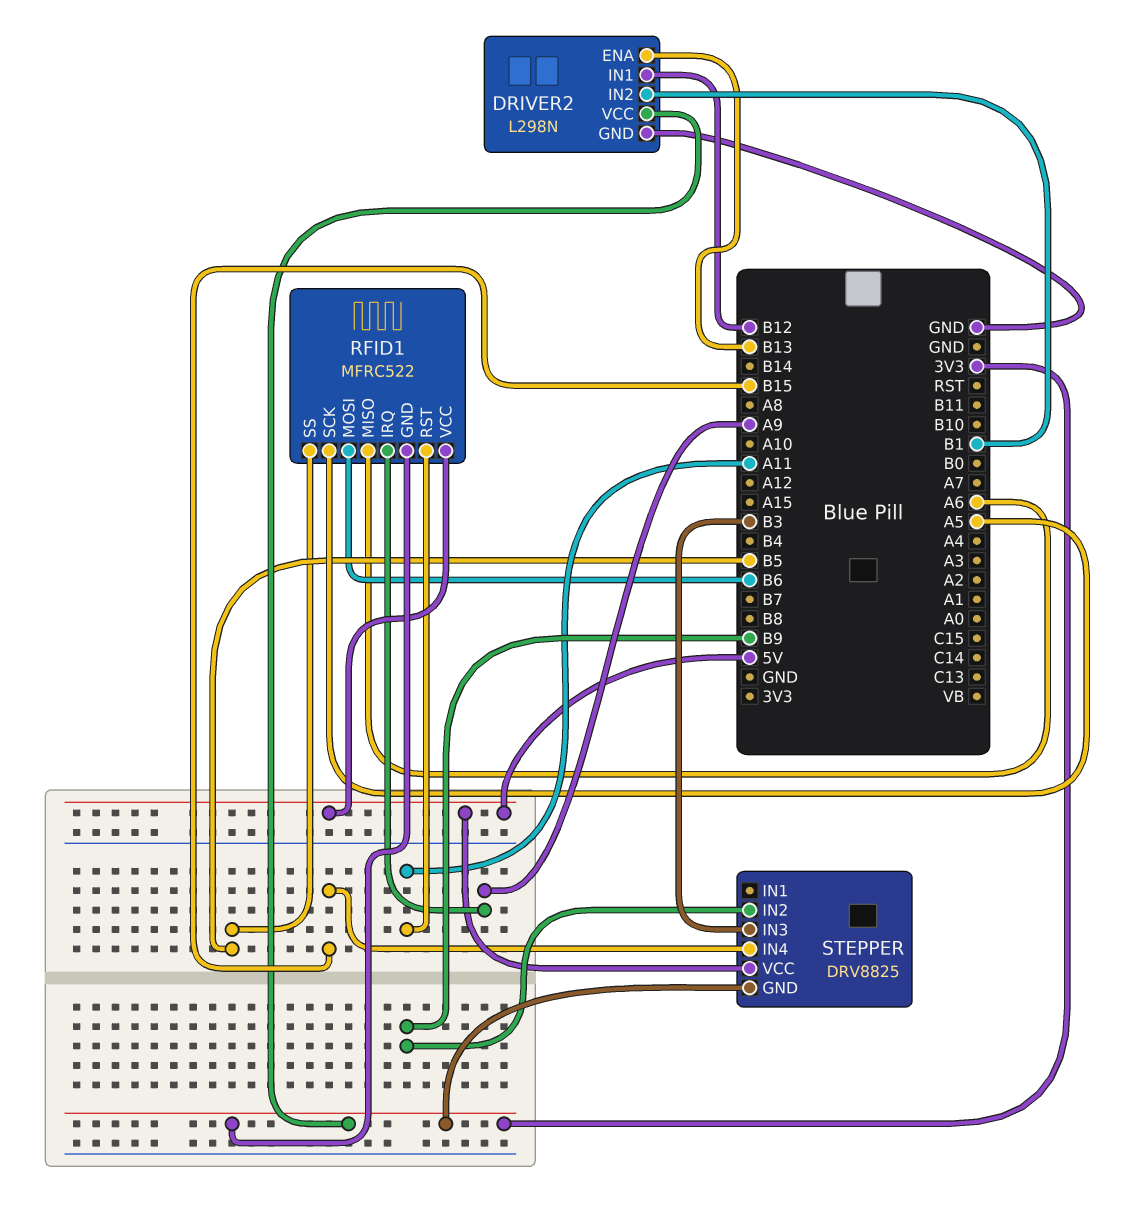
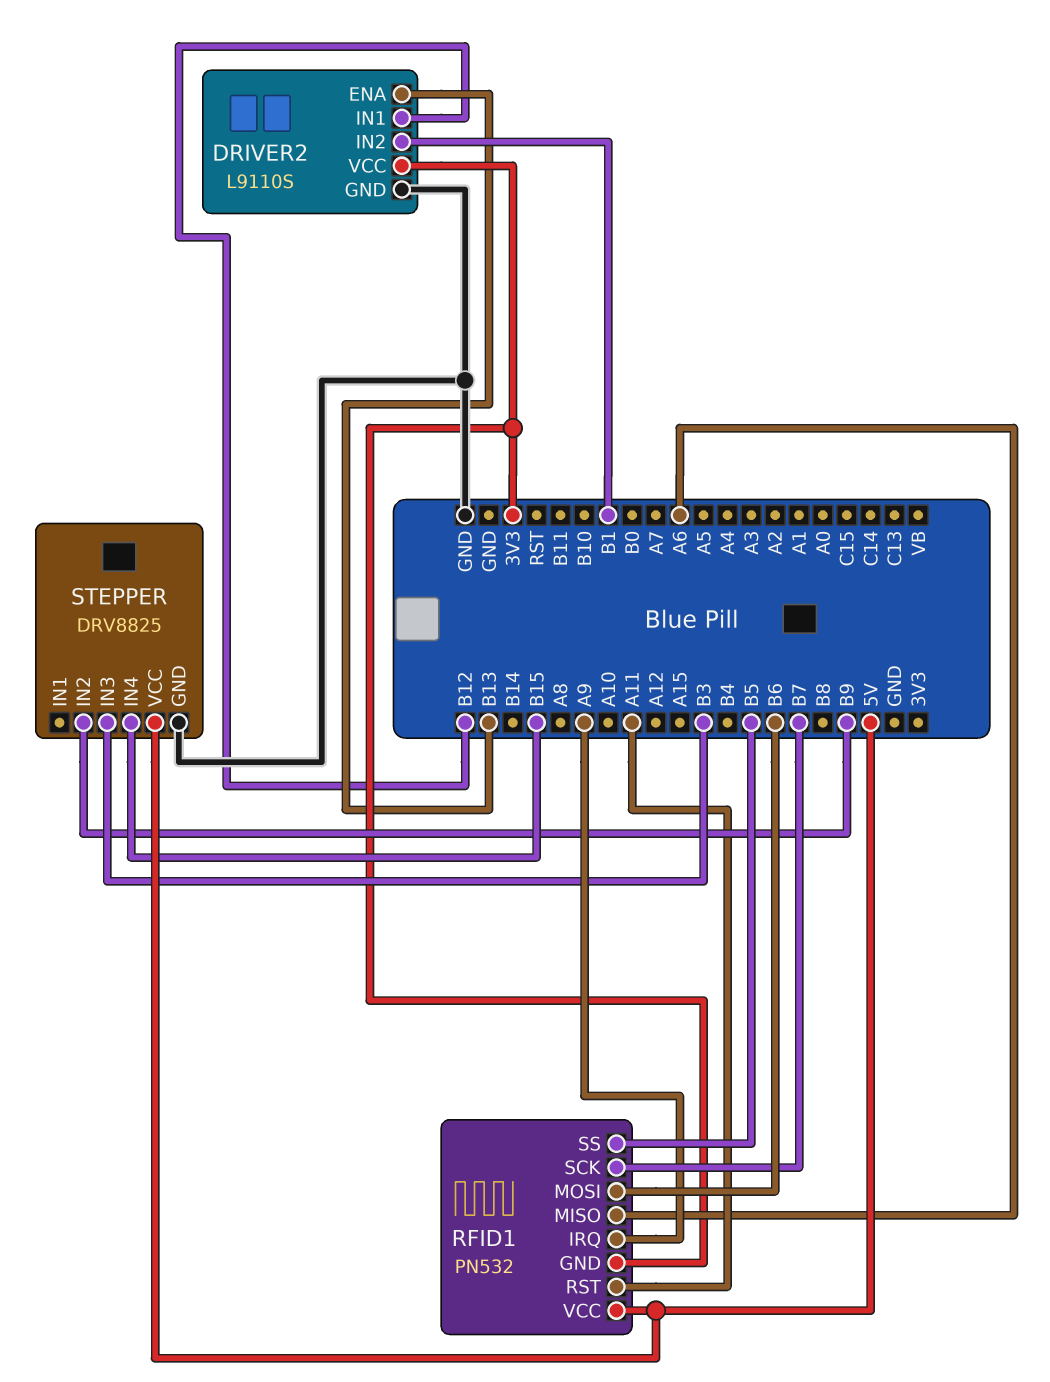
DRIVER2: L298N -> L9110S
RFID1: MFRC522 -> PN532
RFID1 pin SCK: A5 -> B7
STEPPER pin GND: 3V3 -> GND

